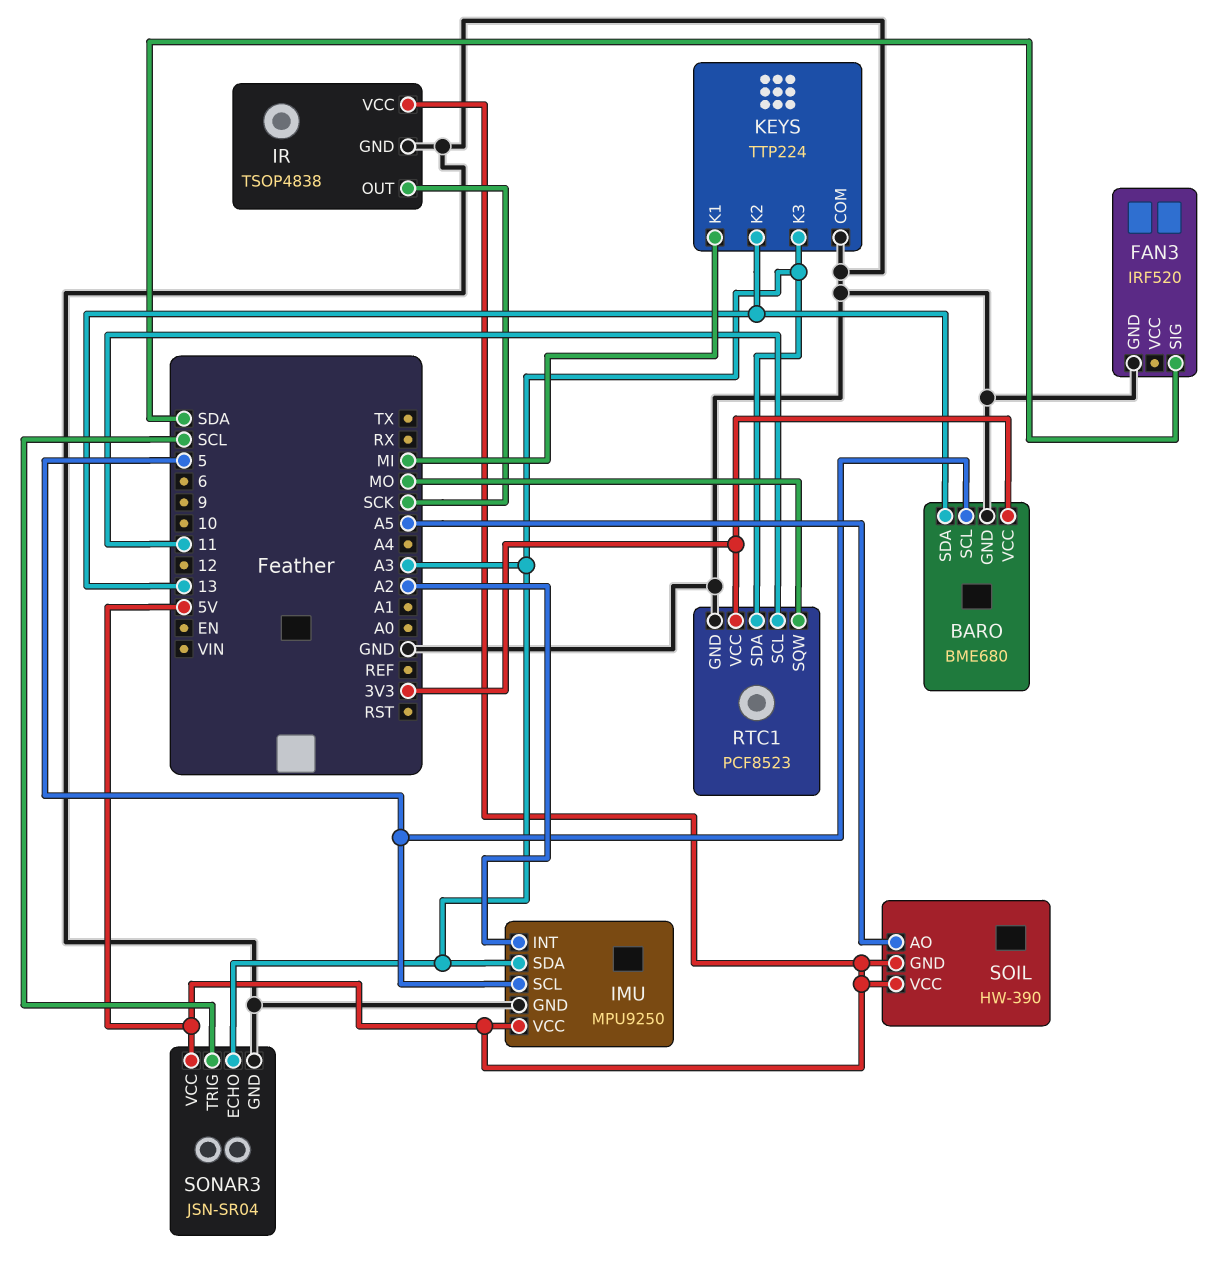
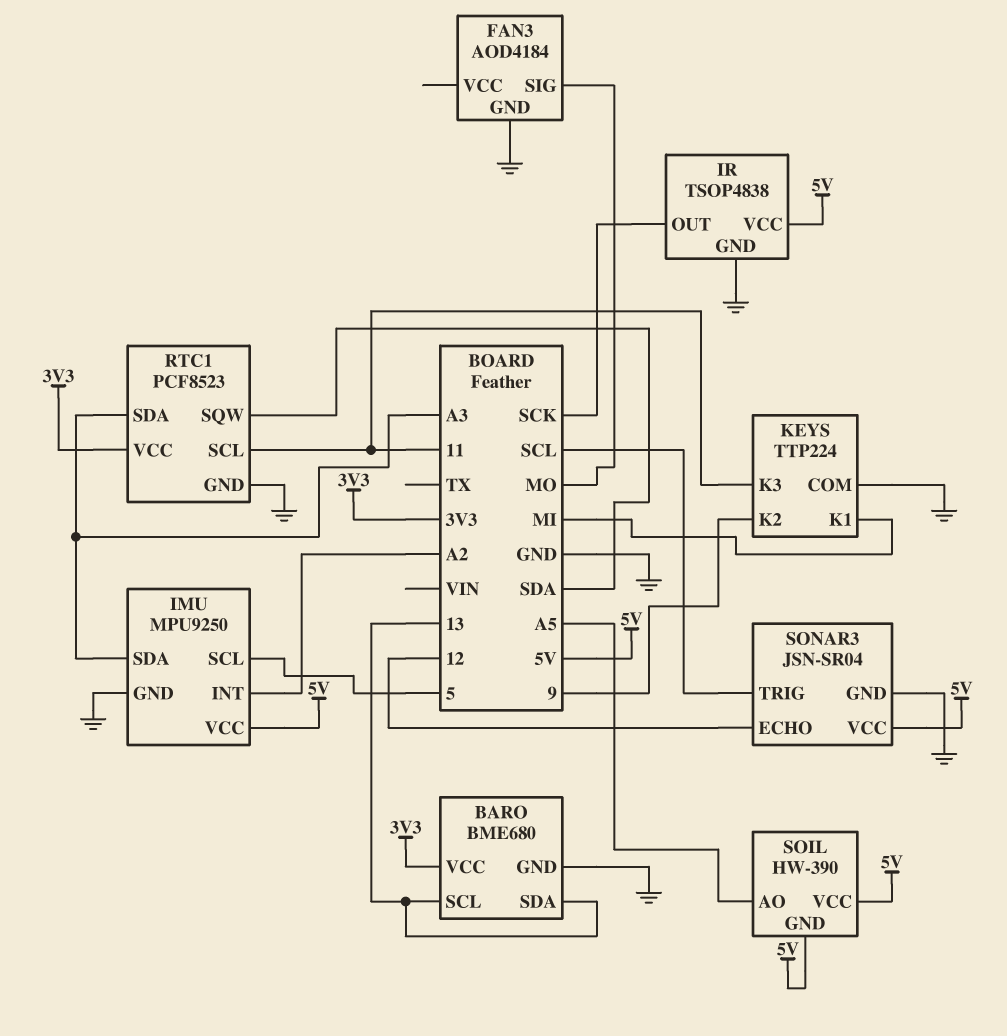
BARO pin SCL: 5 -> 13
FAN3: IRF520 -> AOD4184
FAN3 pin SIG: SDA -> MO
KEYS pin K2: 13 -> 9
KEYS pin K3: A3 -> 11
RTC1 pin SQW: MO -> SDA
SONAR3 pin ECHO: A3 -> 12

